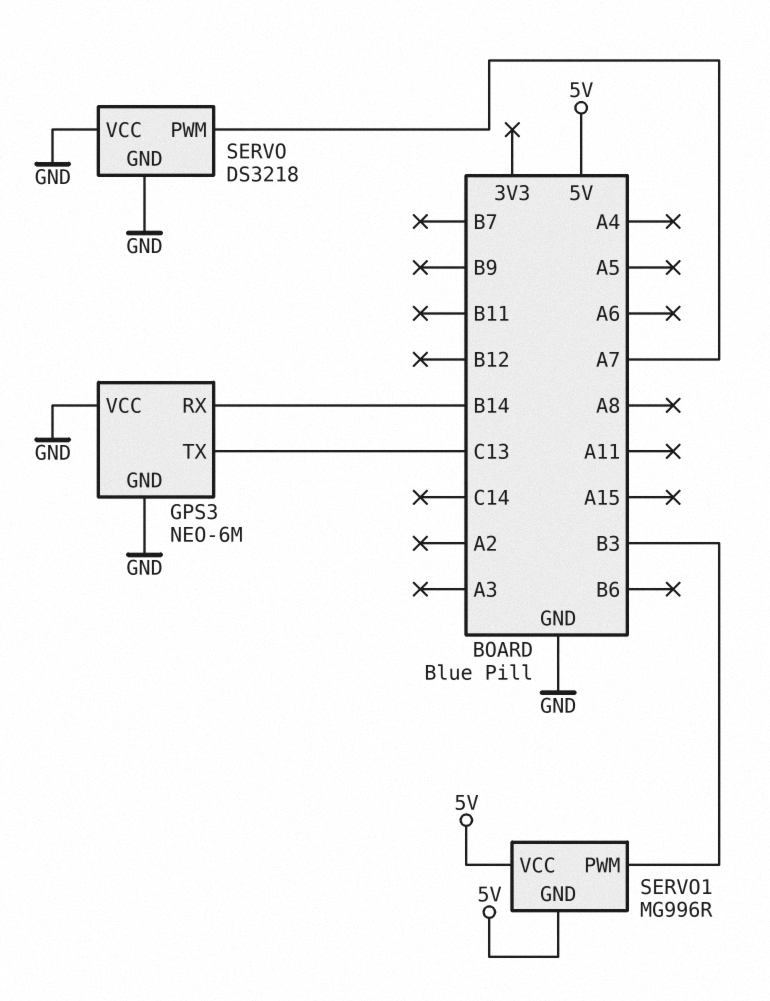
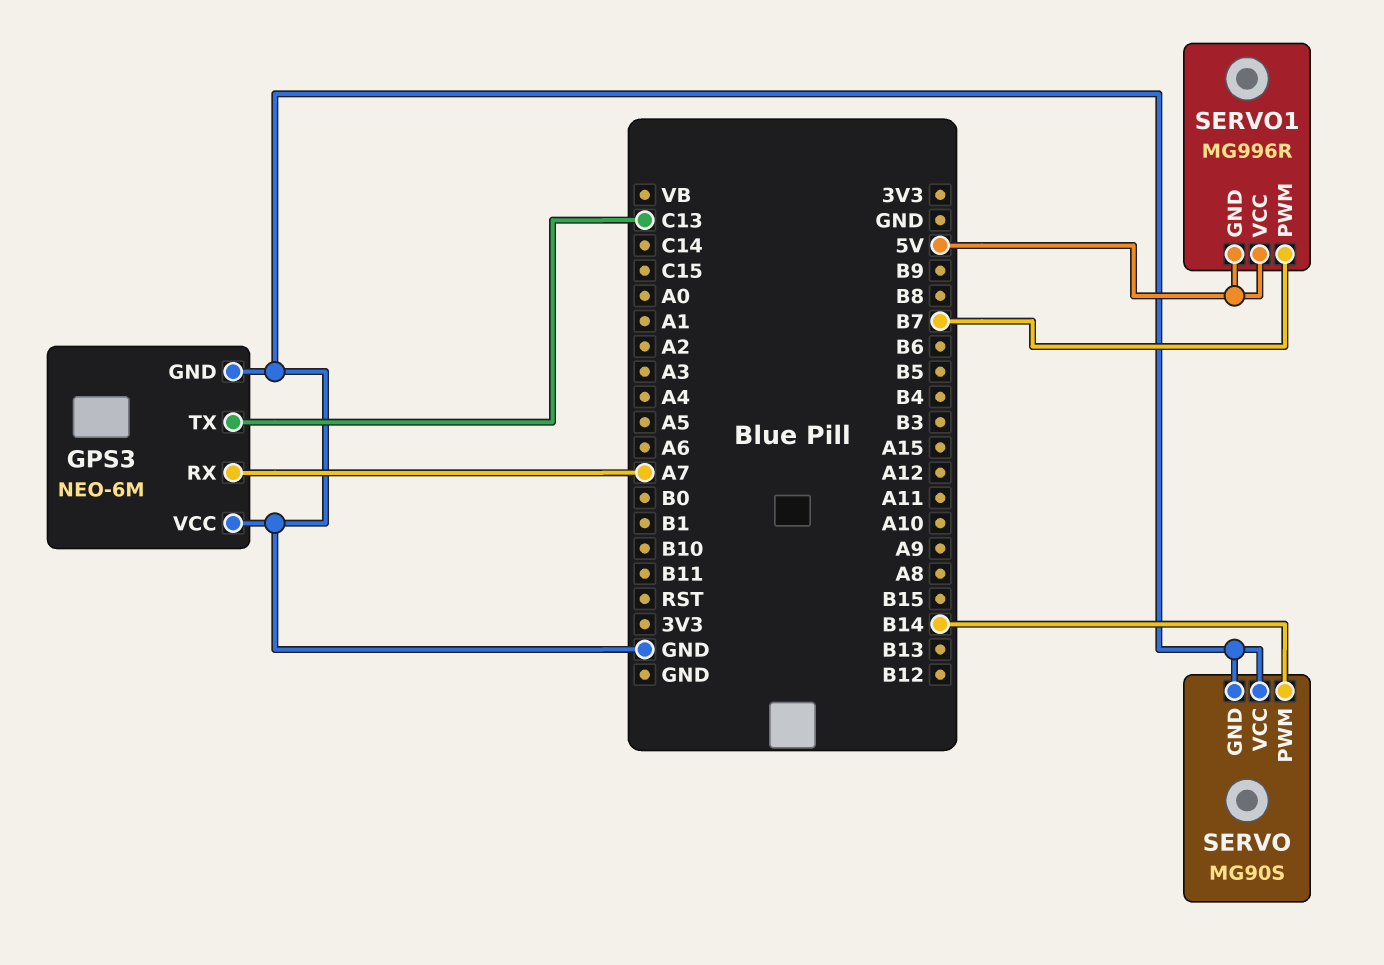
GPS3 pin RX: B14 -> A7
SERVO: DS3218 -> MG90S
SERVO pin PWM: A7 -> B14
SERVO1 pin PWM: B3 -> B7

